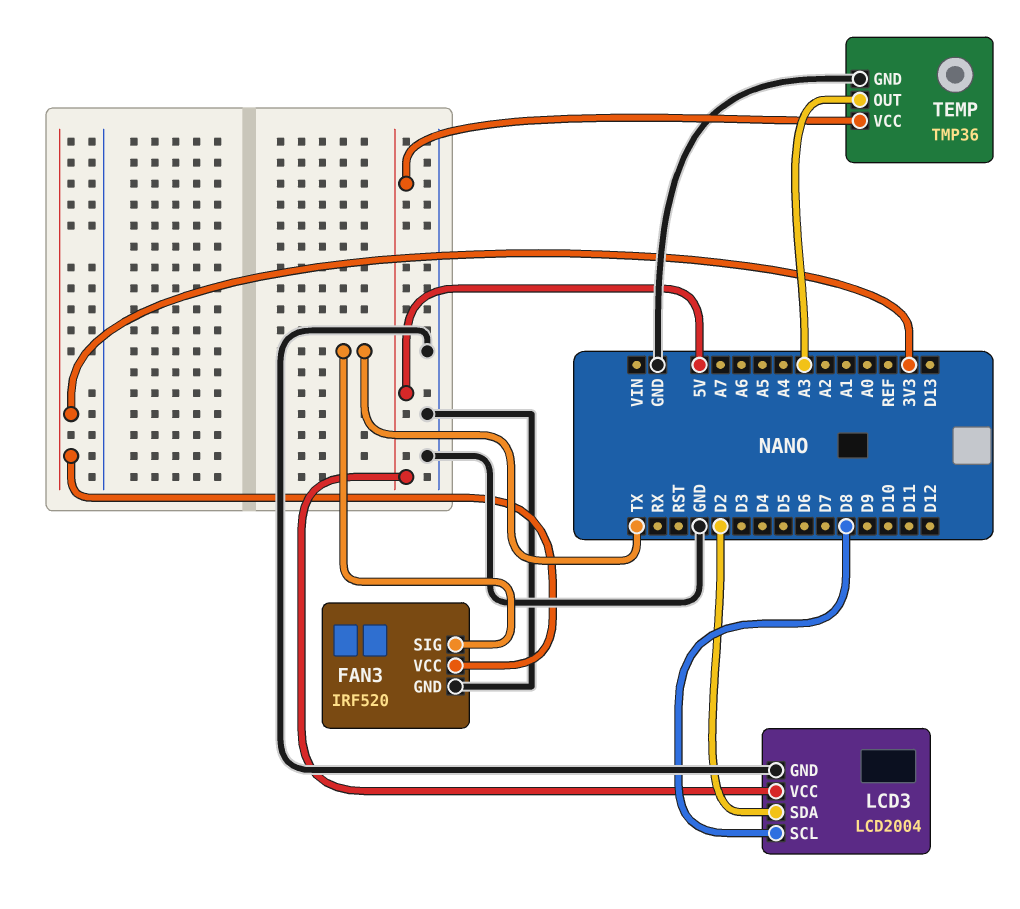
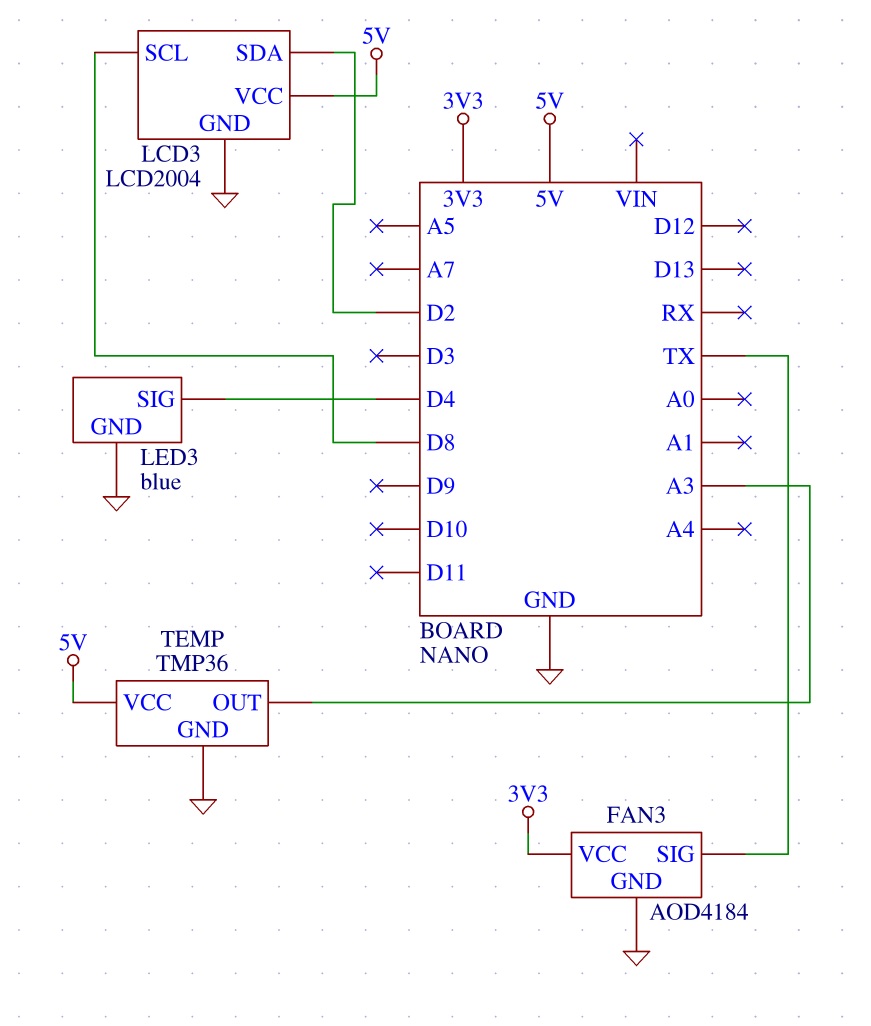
FAN3: IRF520 -> AOD4184
LED3: none -> blue
LED3 pin GND: none -> GND
LED3 pin SIG: none -> D4

